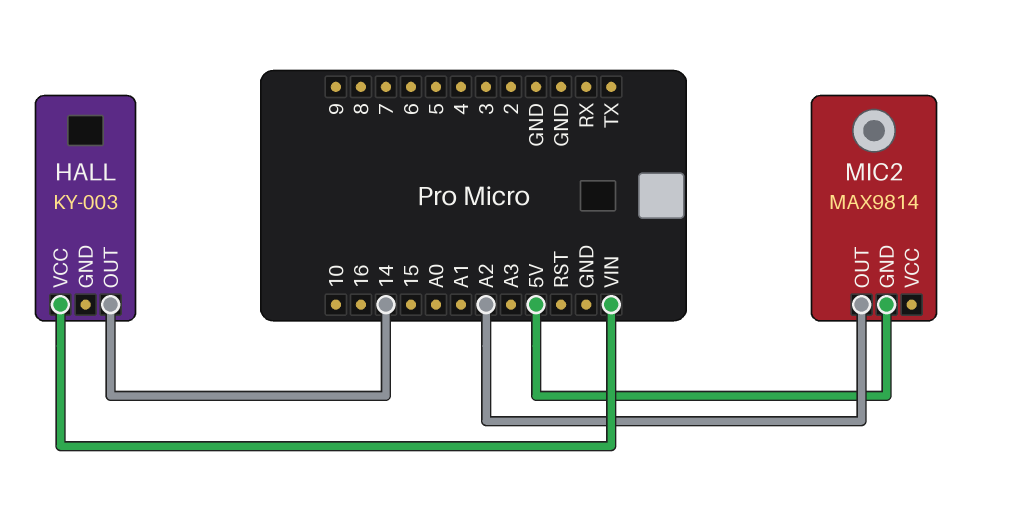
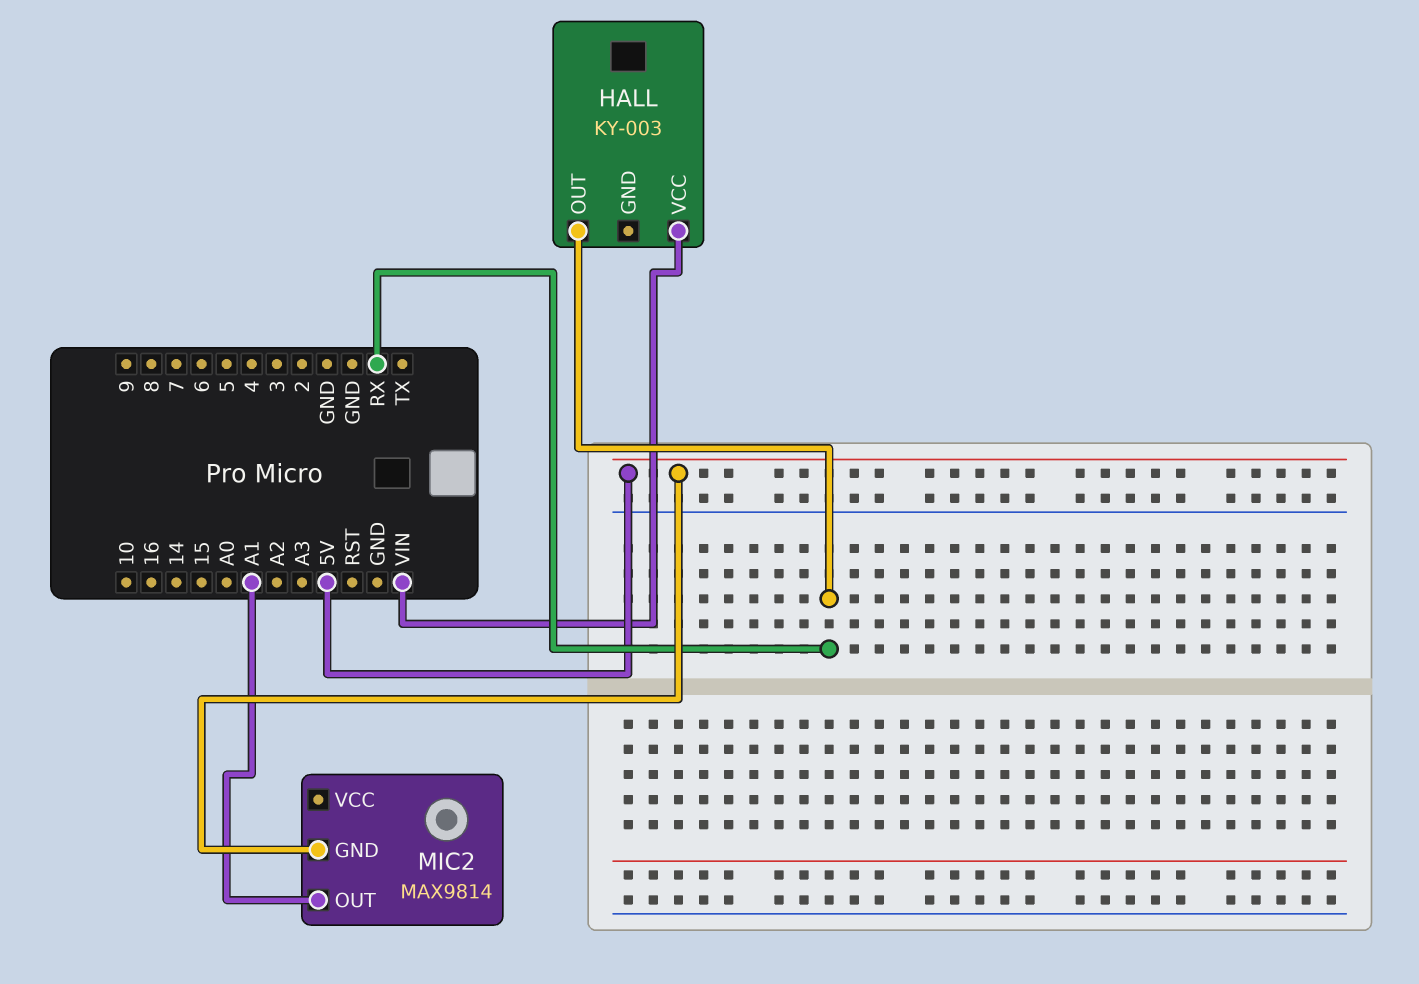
HALL pin OUT: 14 -> RX
MIC2 pin OUT: A2 -> A1

